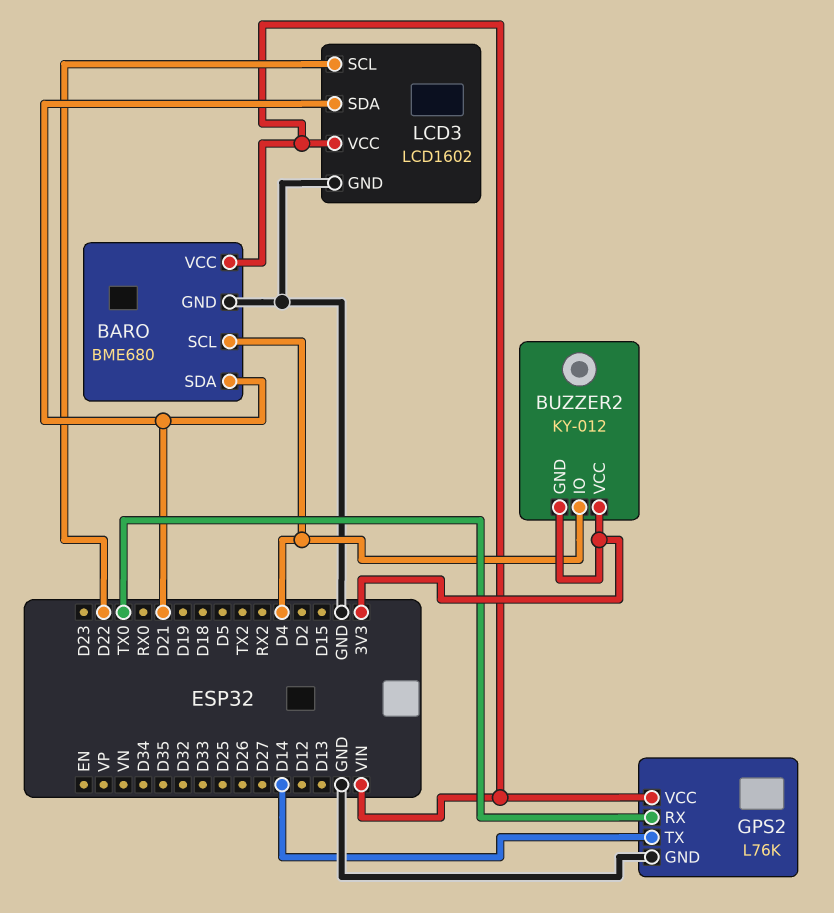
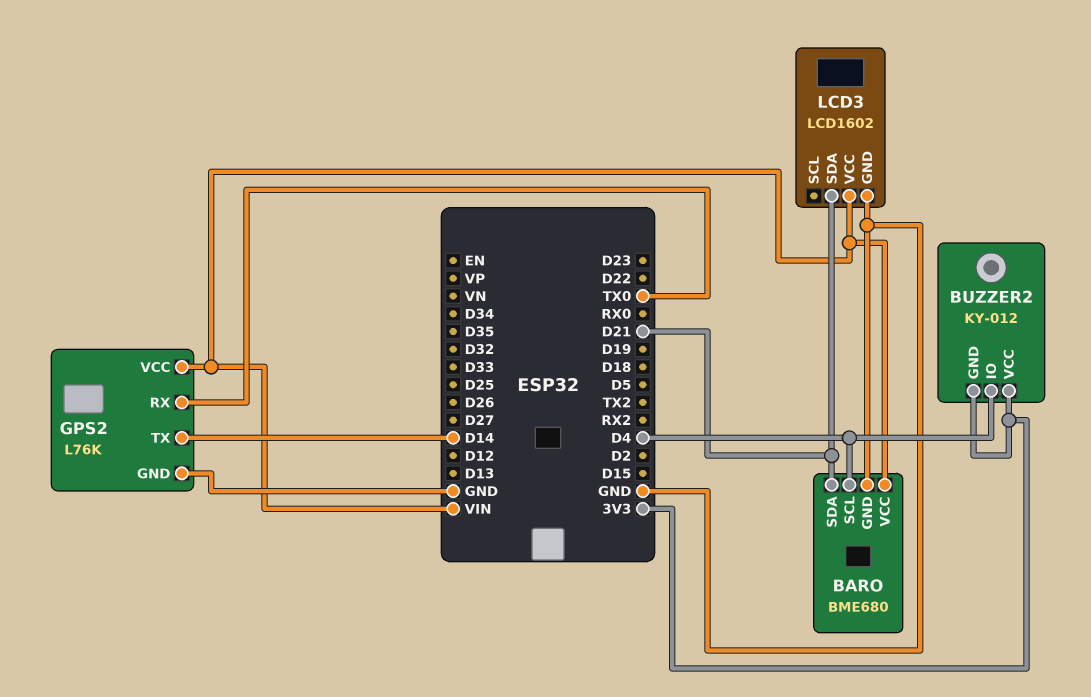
LCD3 pin SCL: D22 -> none

